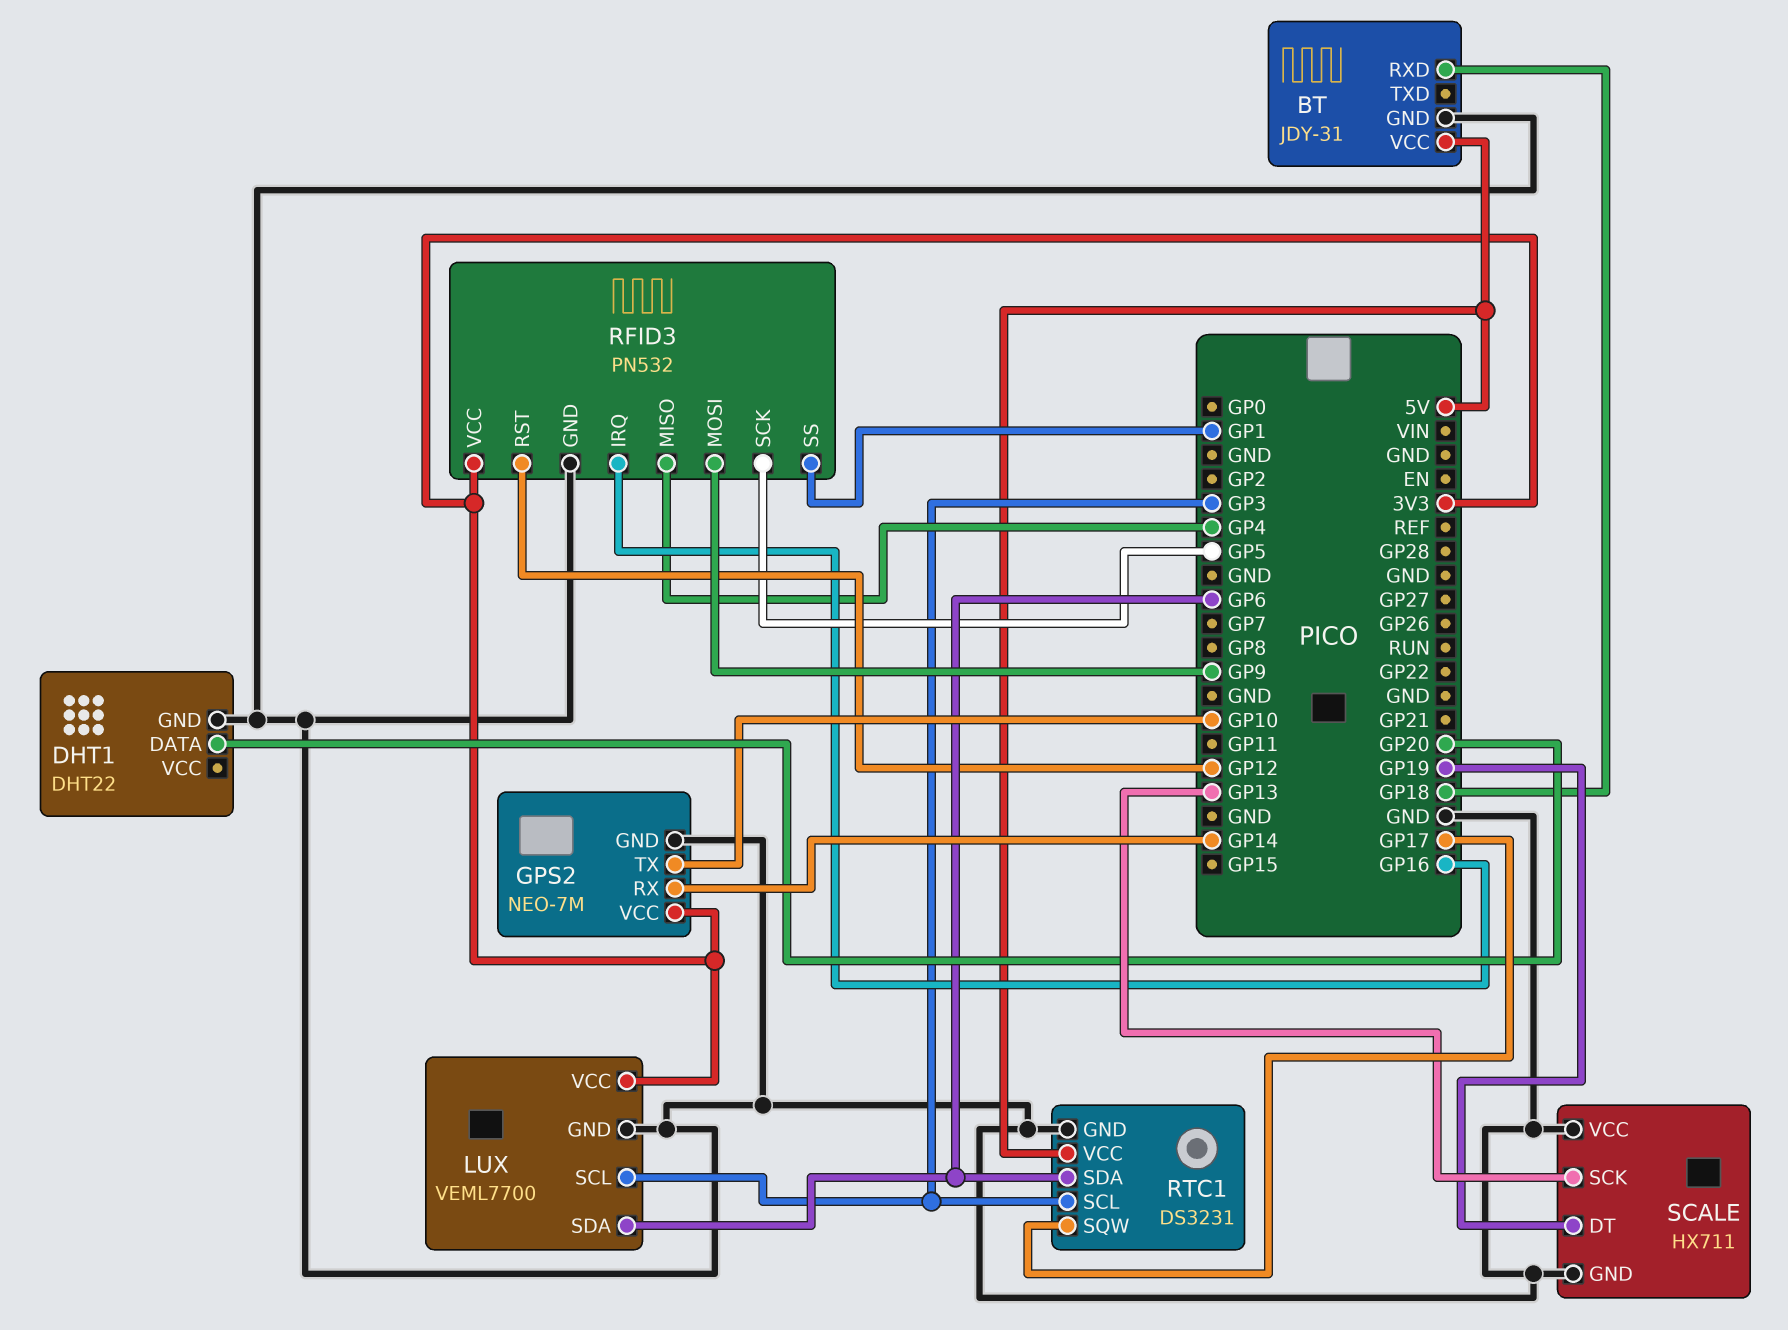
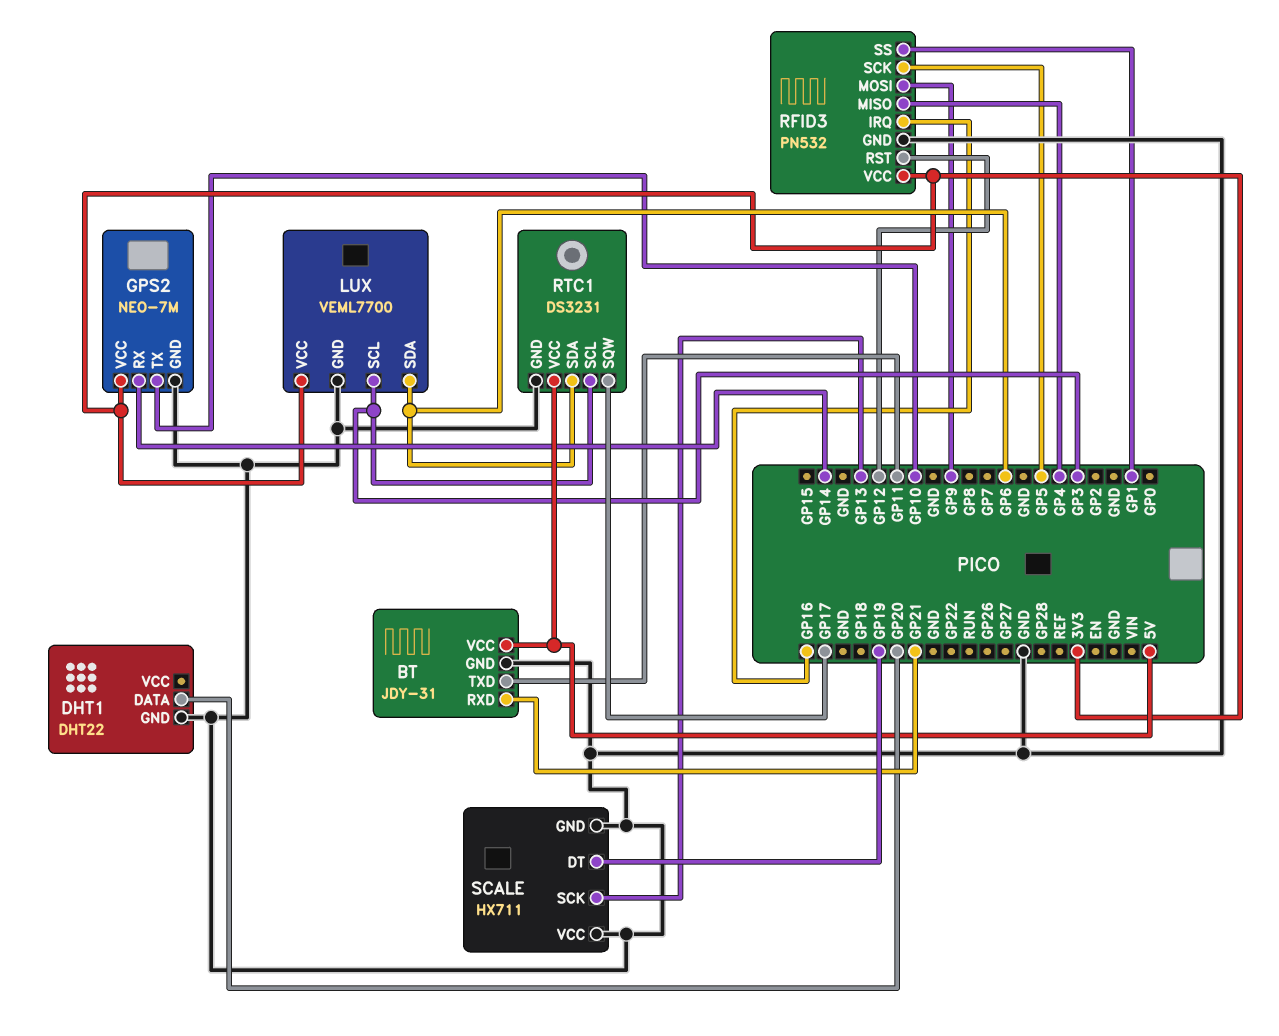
BT pin RXD: GP18 -> GP21
BT pin TXD: none -> GP11

